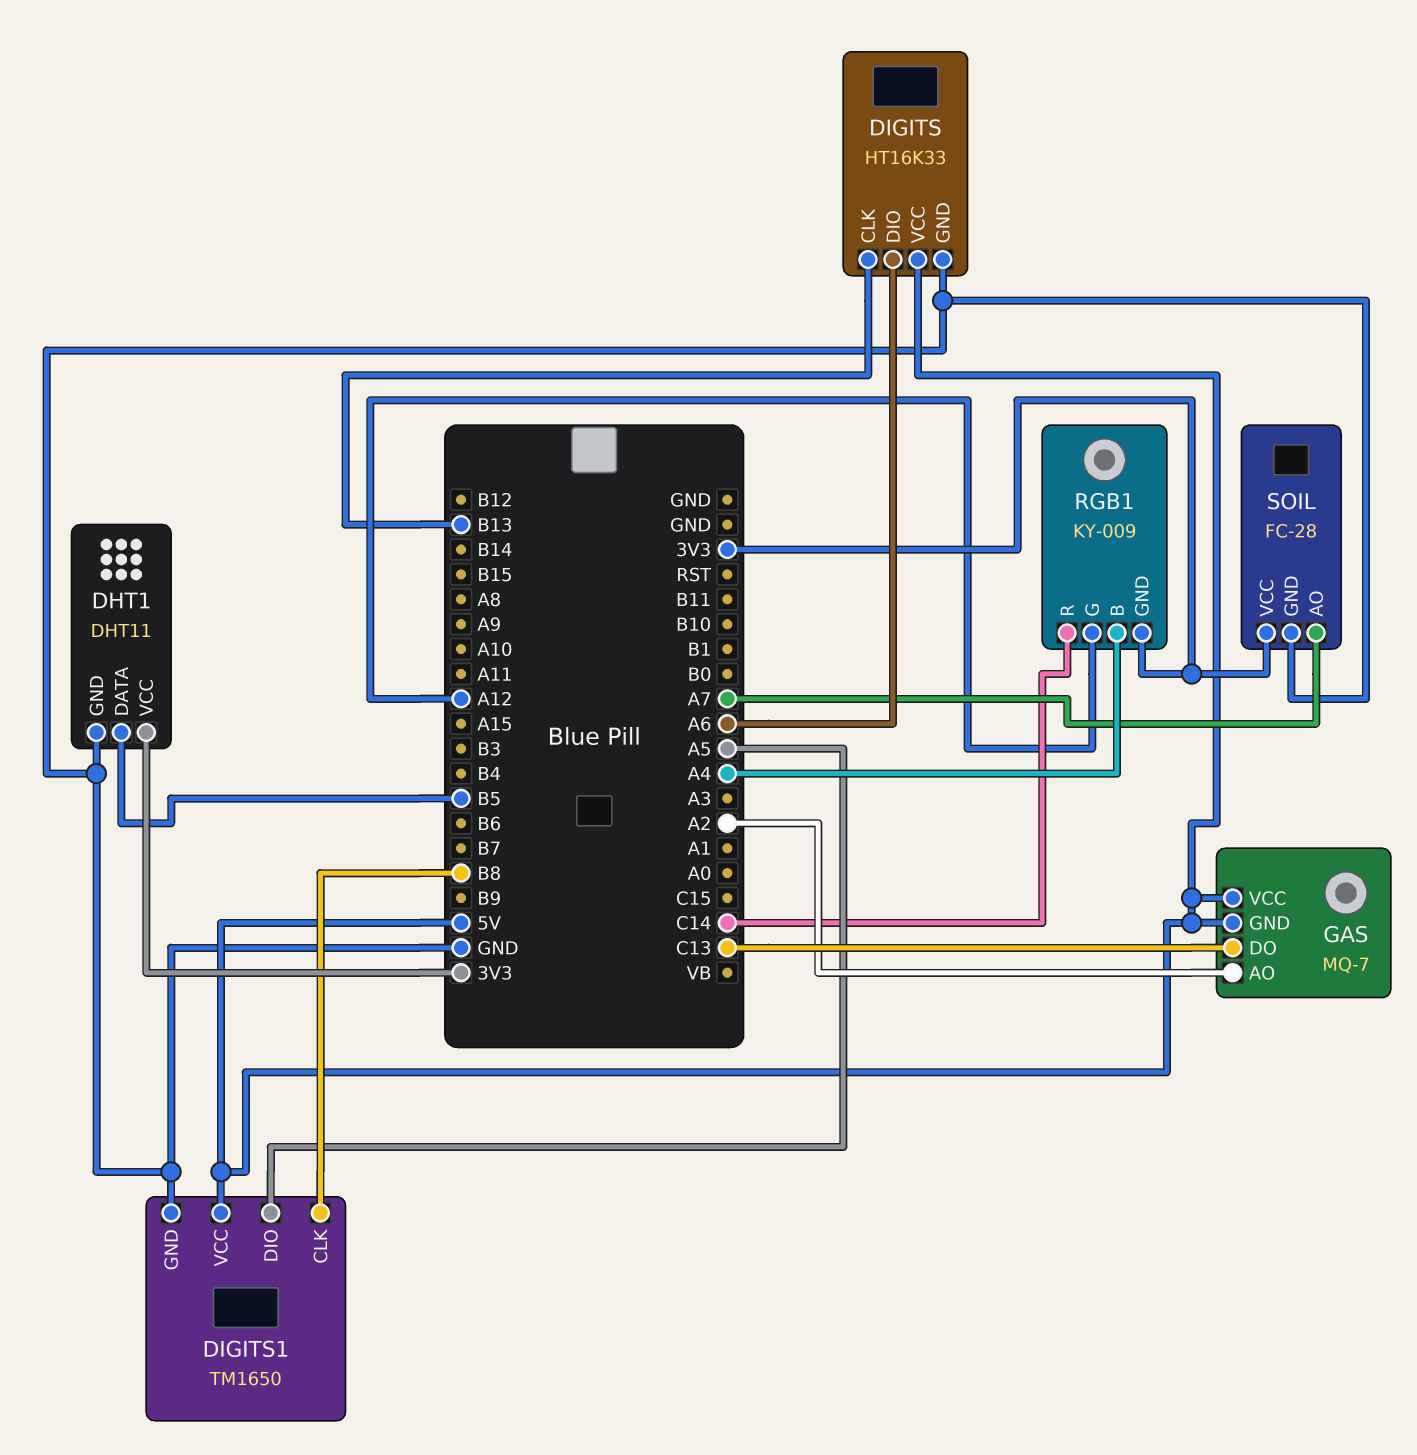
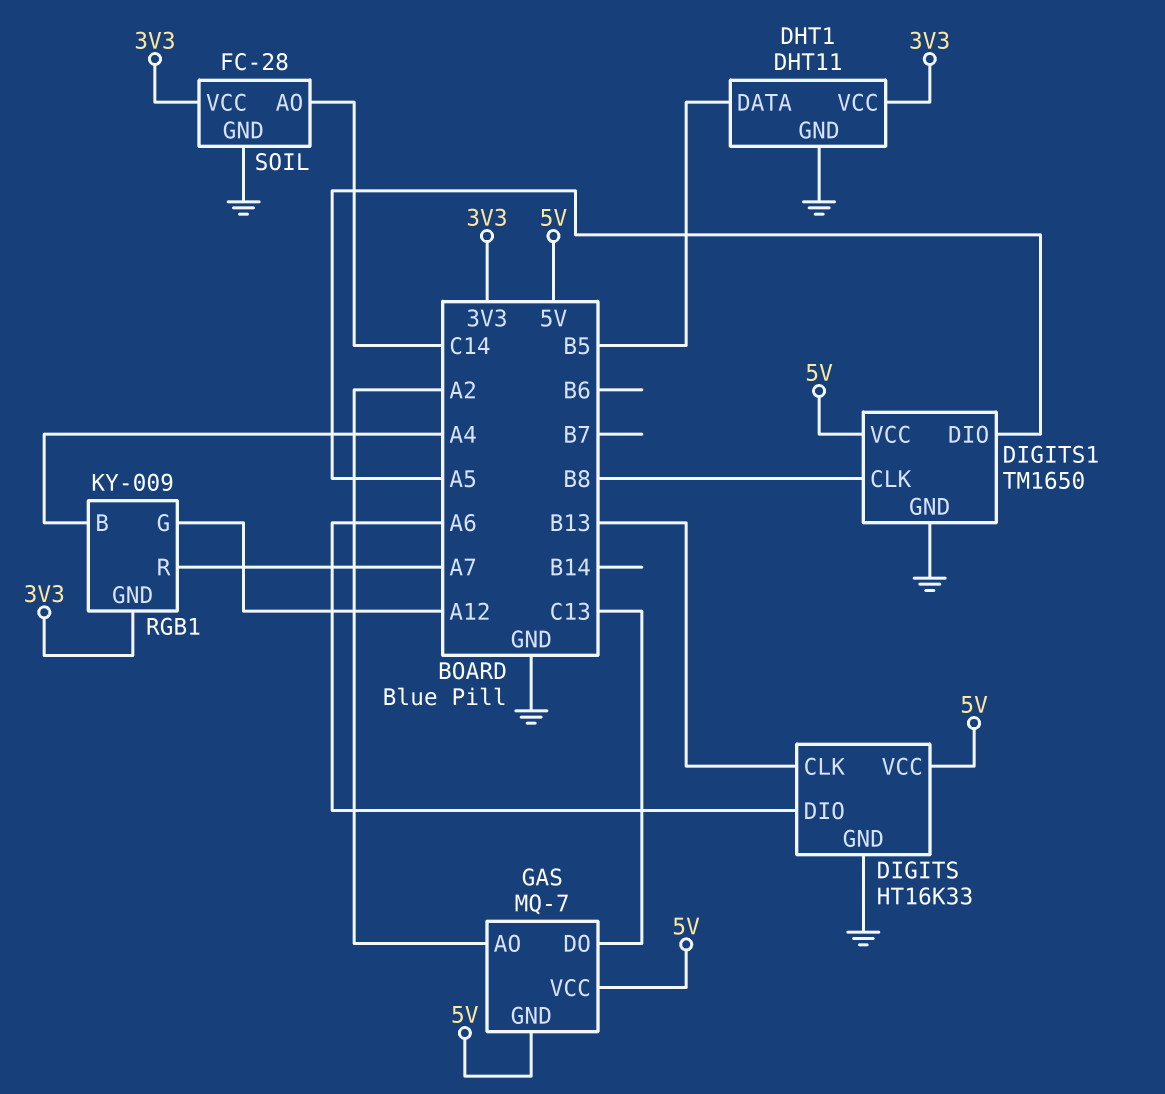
RGB1 pin R: C14 -> A7
SOIL pin AO: A7 -> C14

